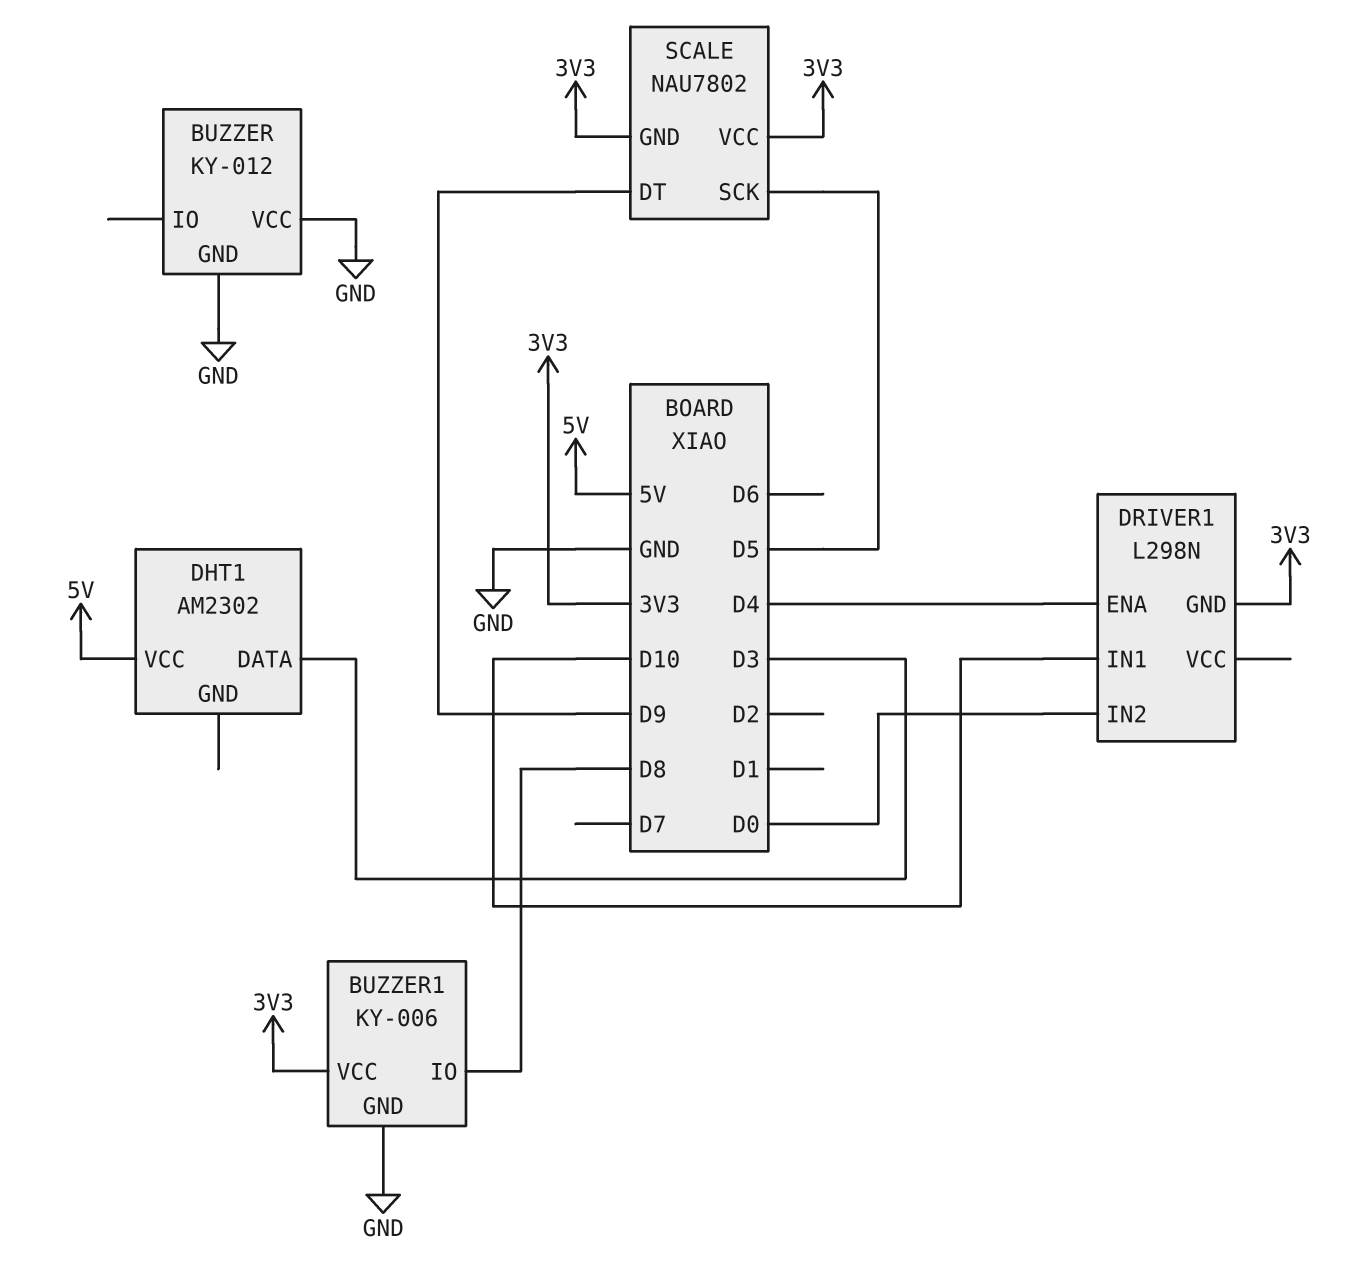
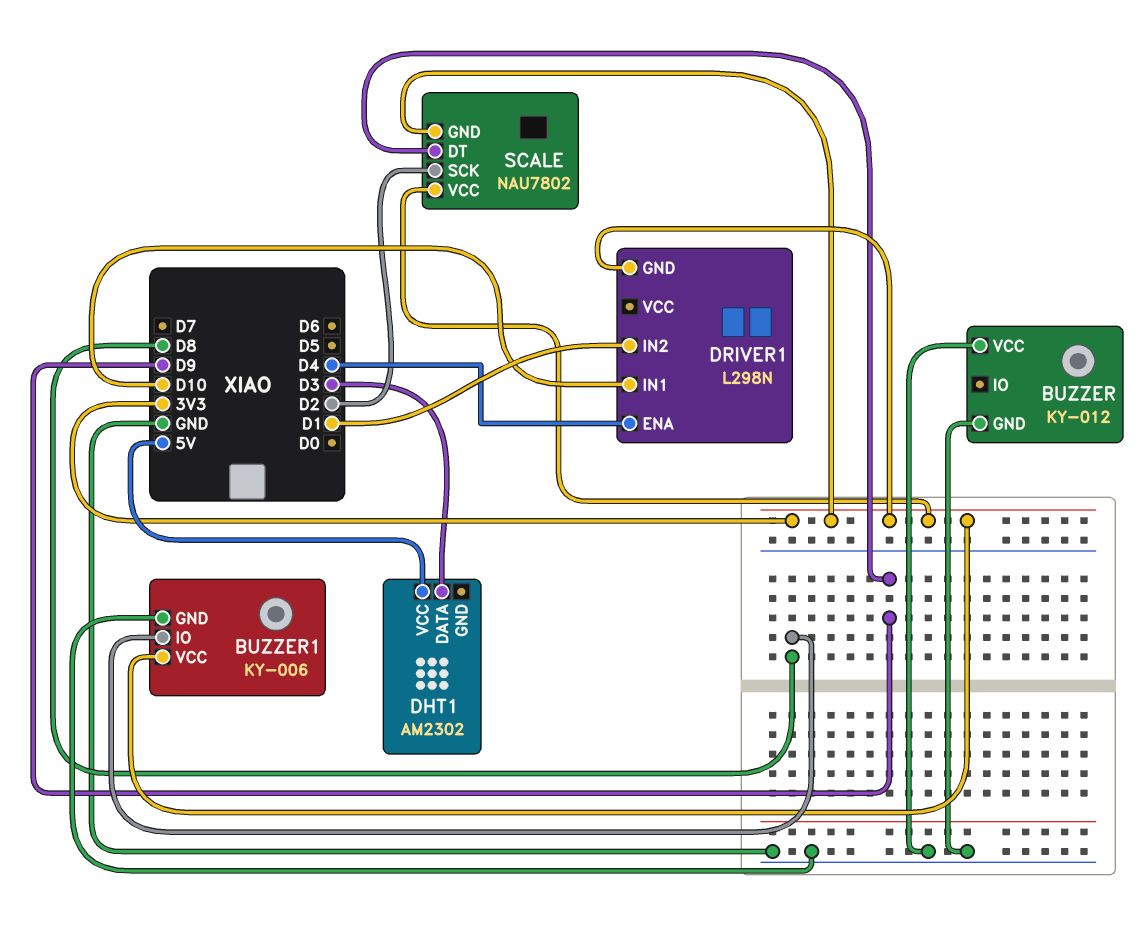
DRIVER1 pin IN2: D0 -> D1
SCALE pin SCK: D5 -> D2

